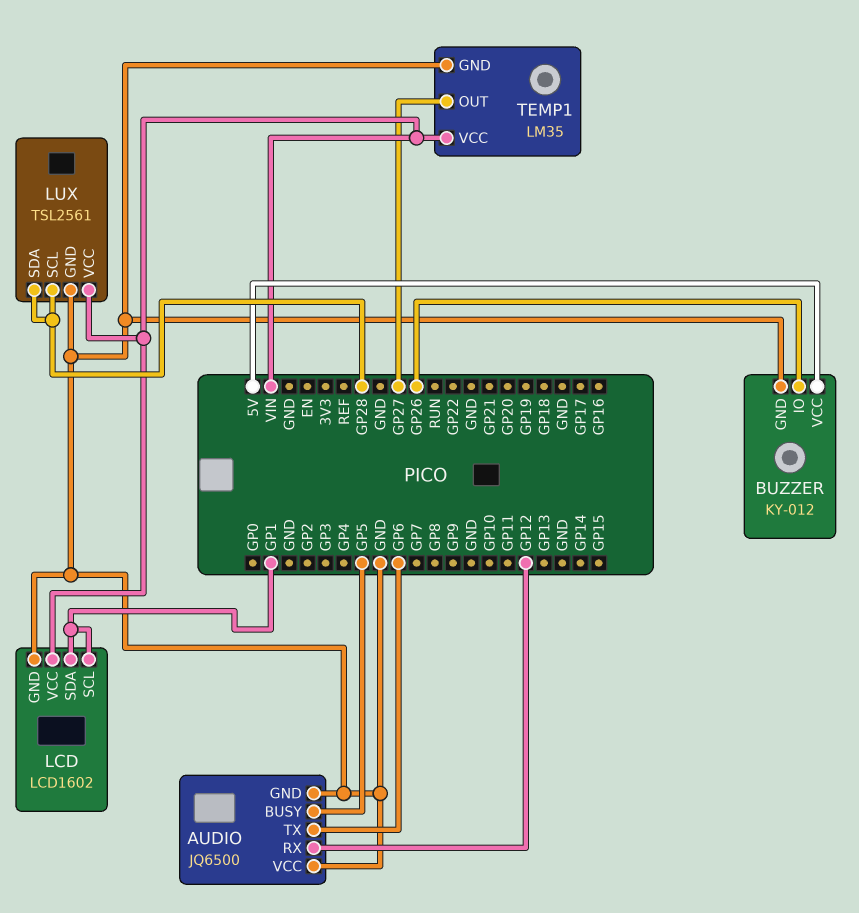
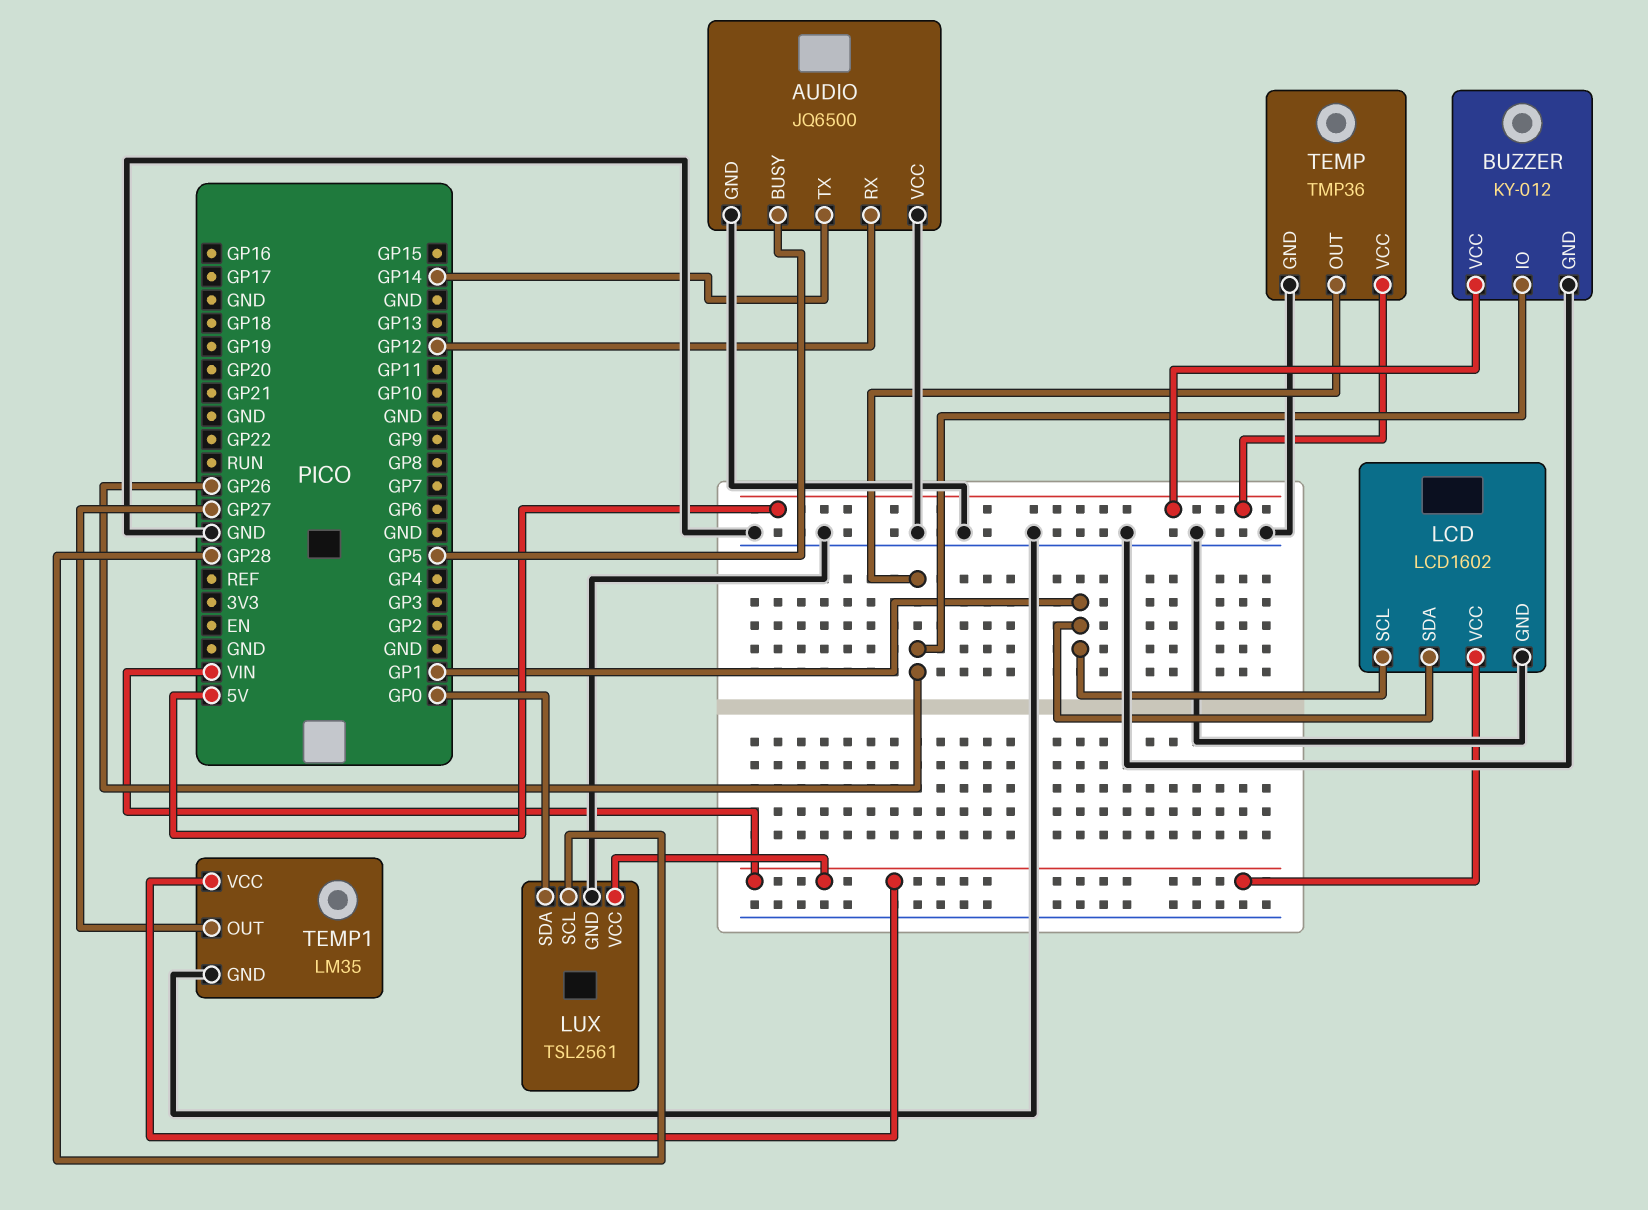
AUDIO pin TX: GP6 -> GP14
LUX pin SDA: GP28 -> GP0
TEMP: none -> TMP36
TEMP pin GND: none -> GND
TEMP pin OUT: none -> GP26
TEMP pin VCC: none -> 5V

